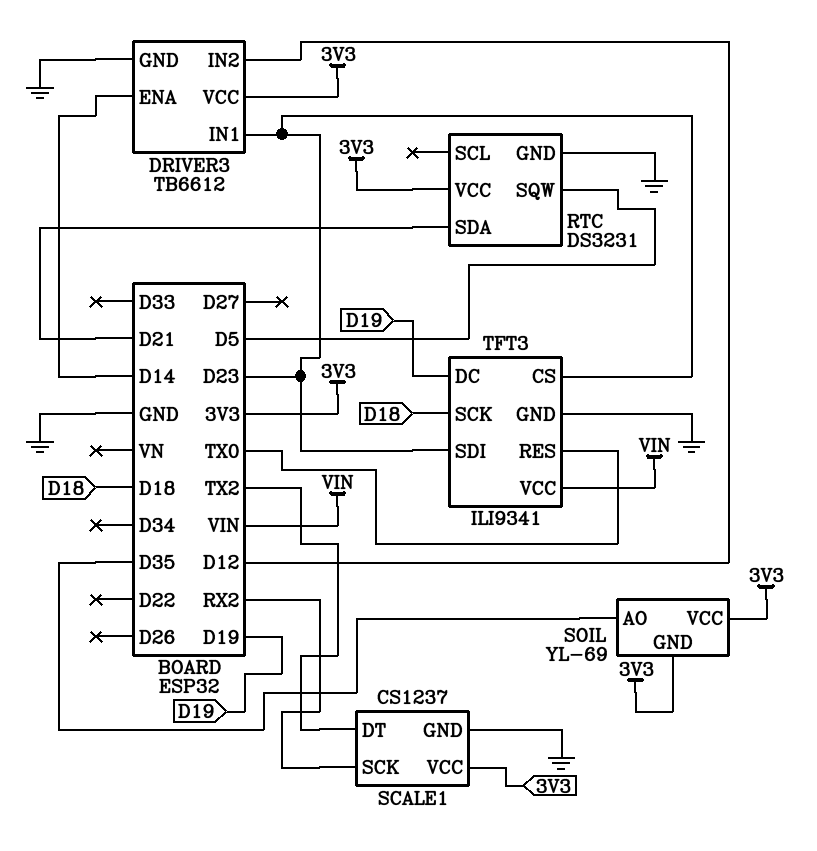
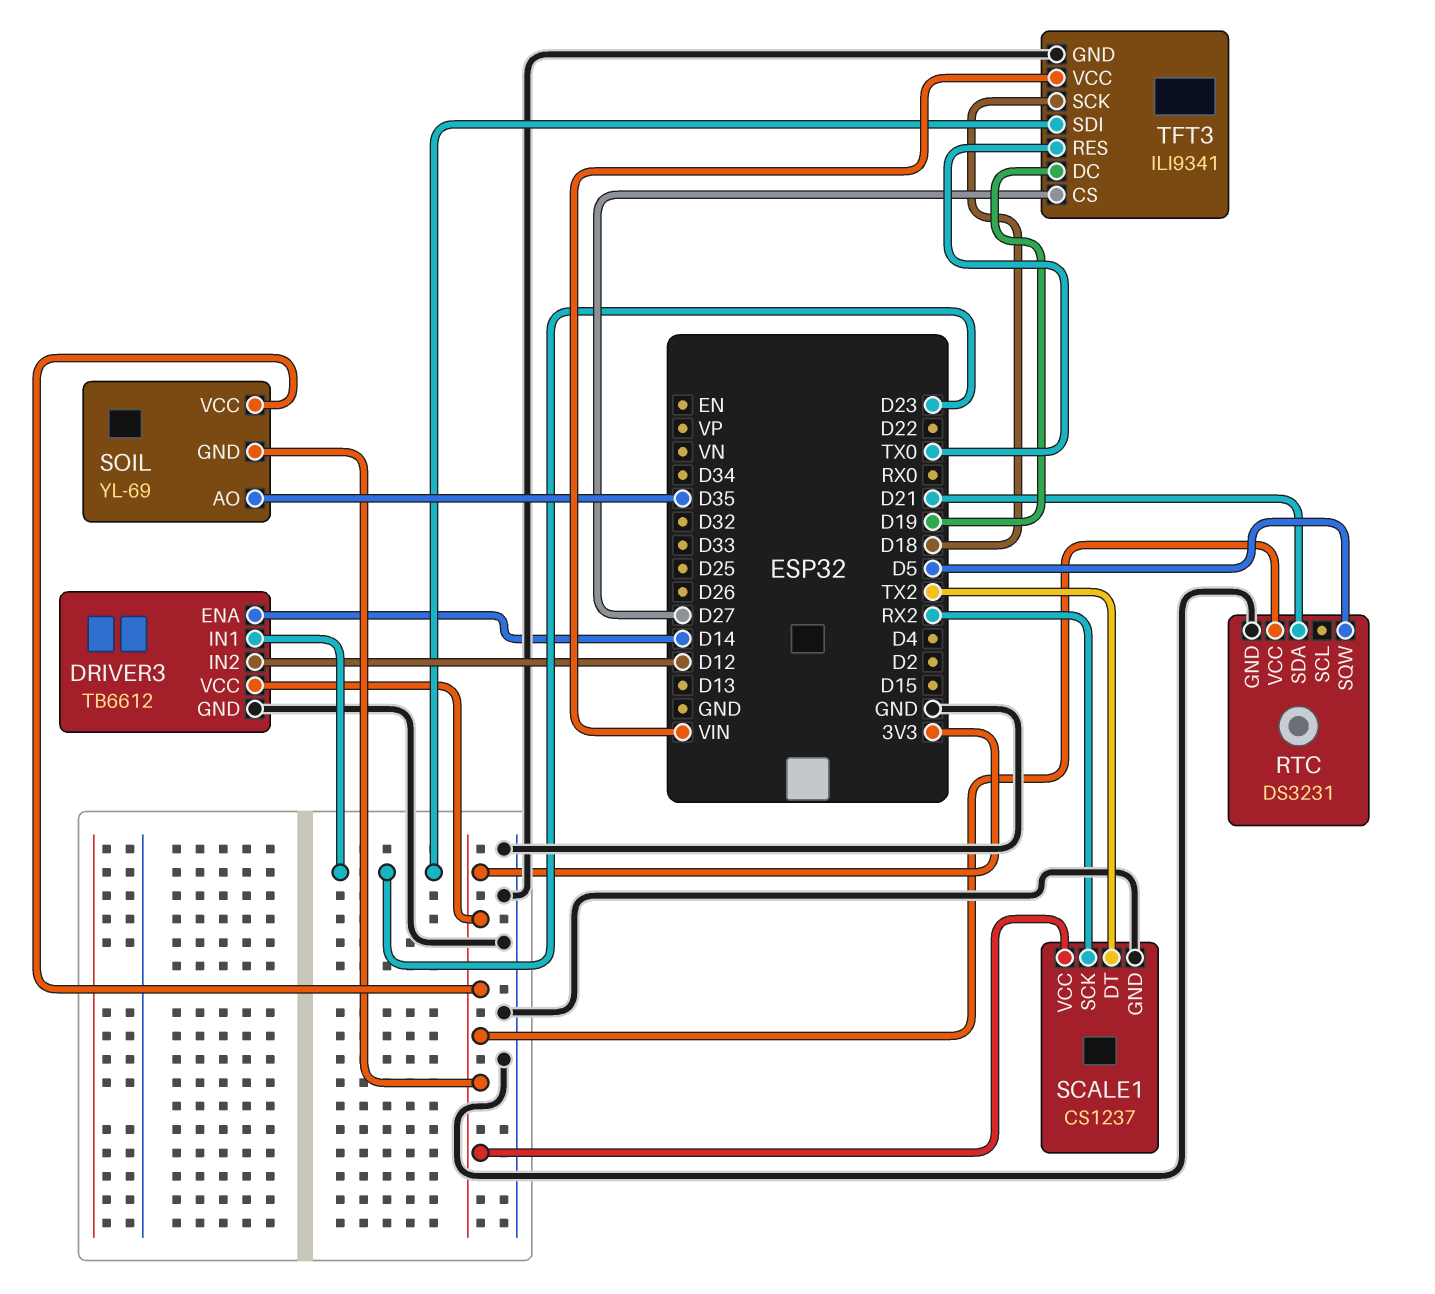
TFT3 pin CS: D23 -> D27

